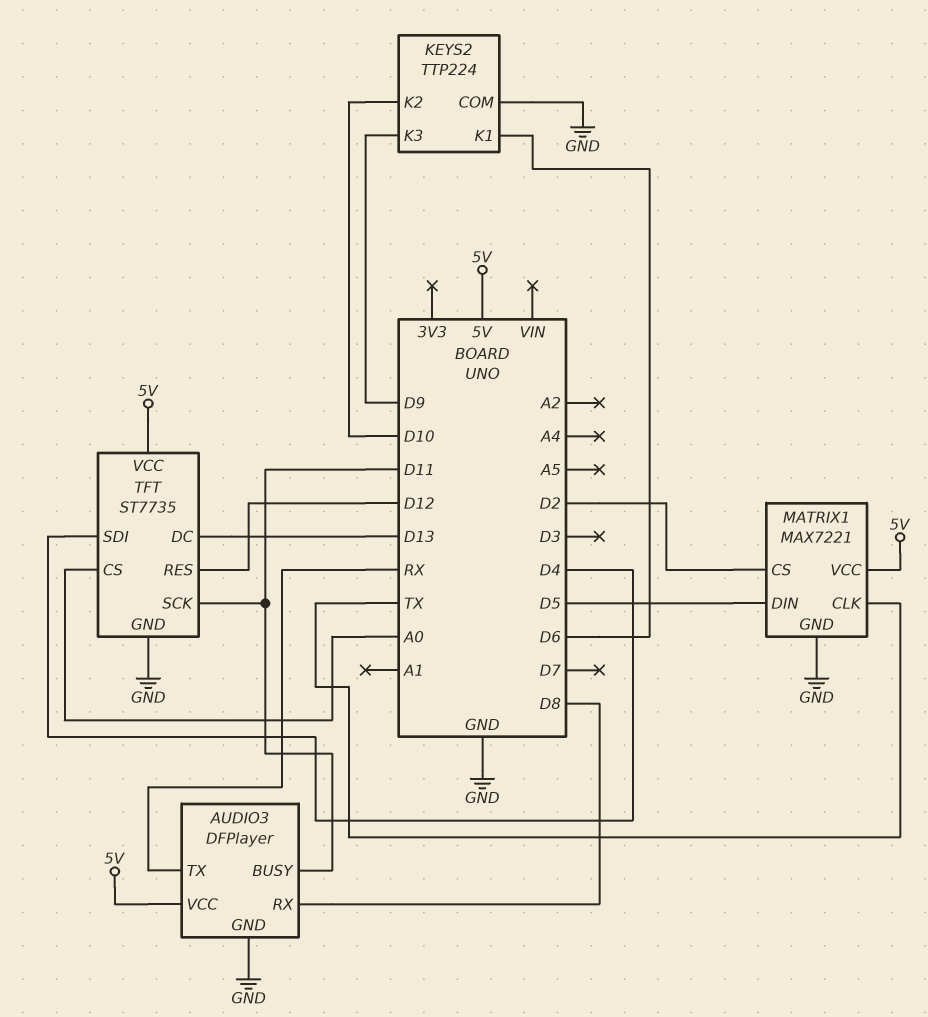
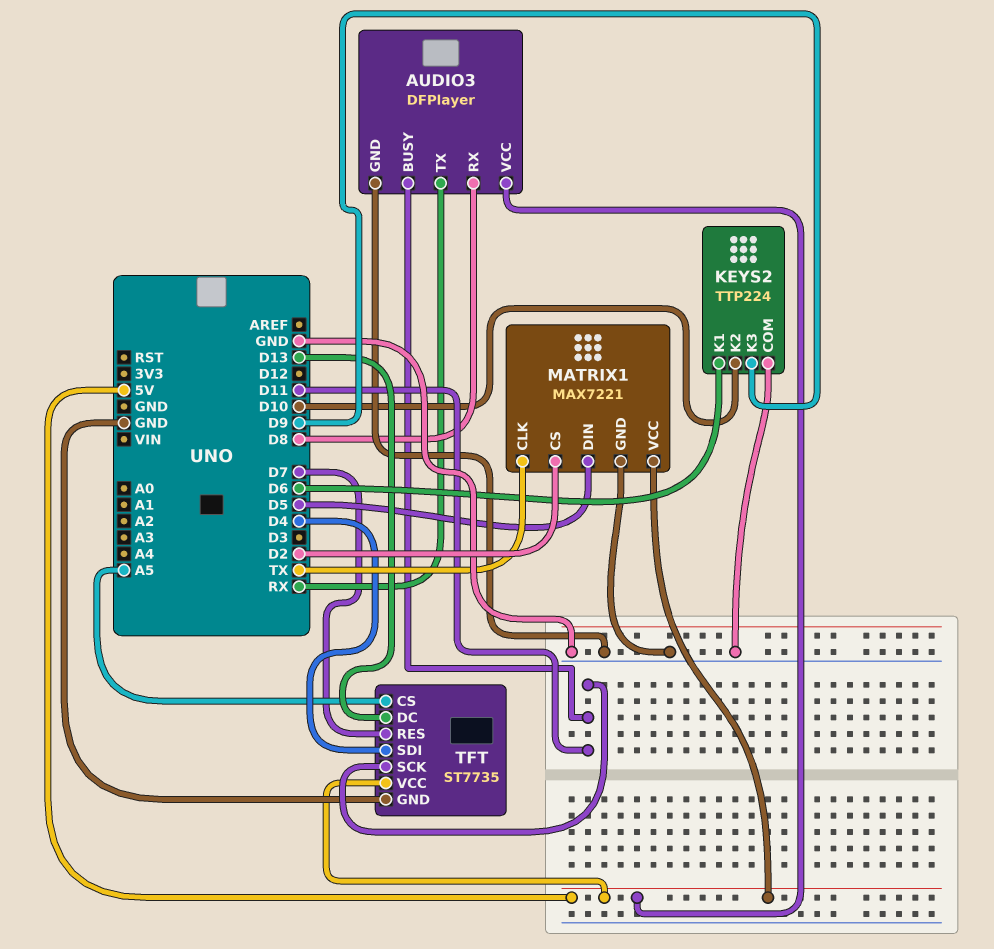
TFT pin CS: A0 -> A5
TFT pin RES: D12 -> D7

